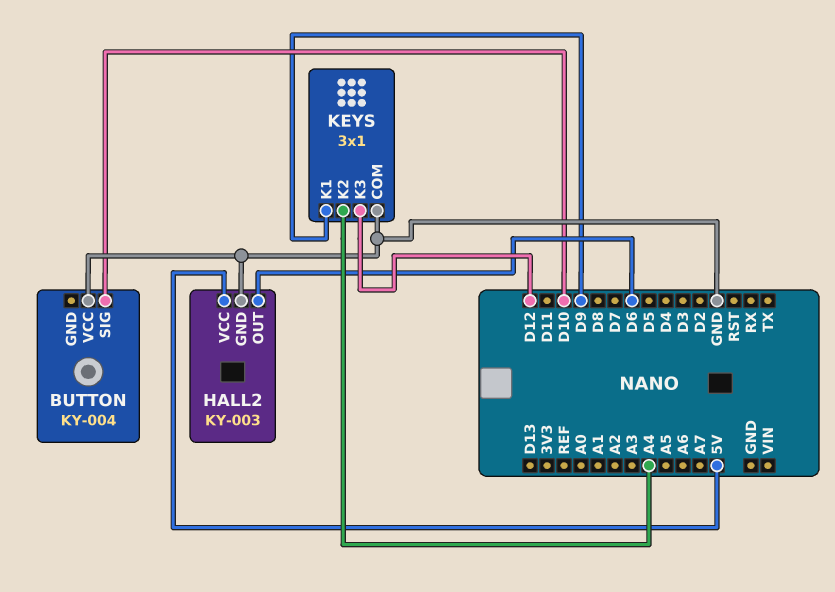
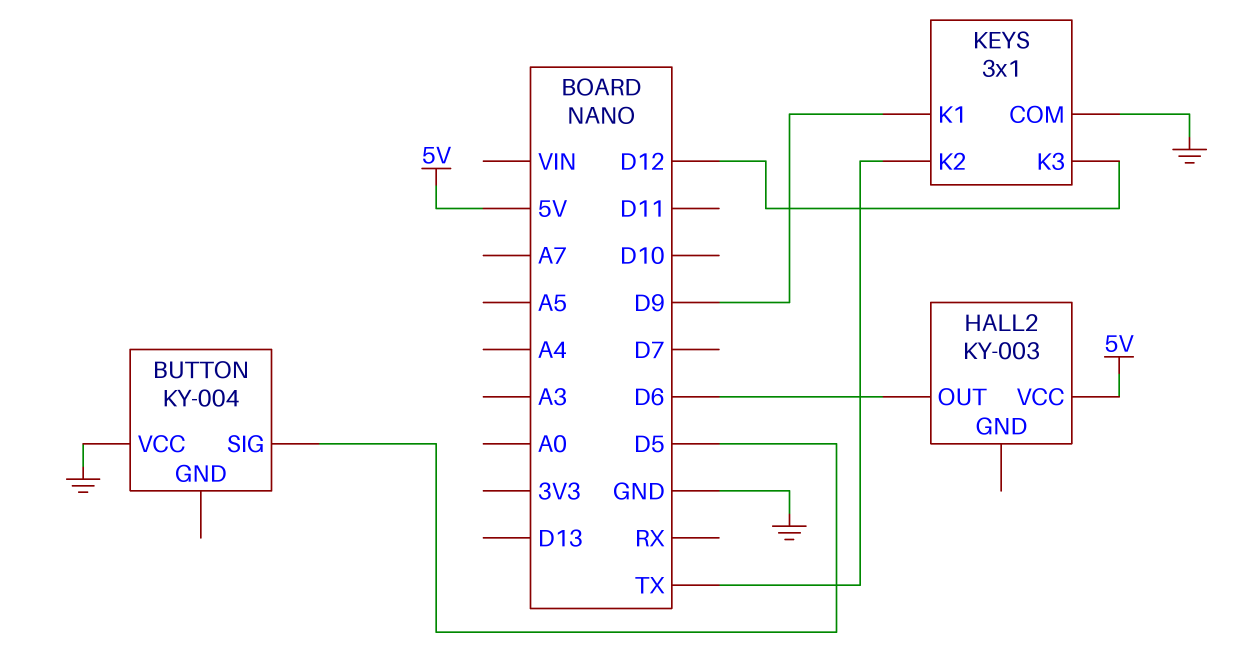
BUTTON pin SIG: D10 -> D5
HALL2 pin GND: GND -> none
KEYS pin K2: A4 -> TX

